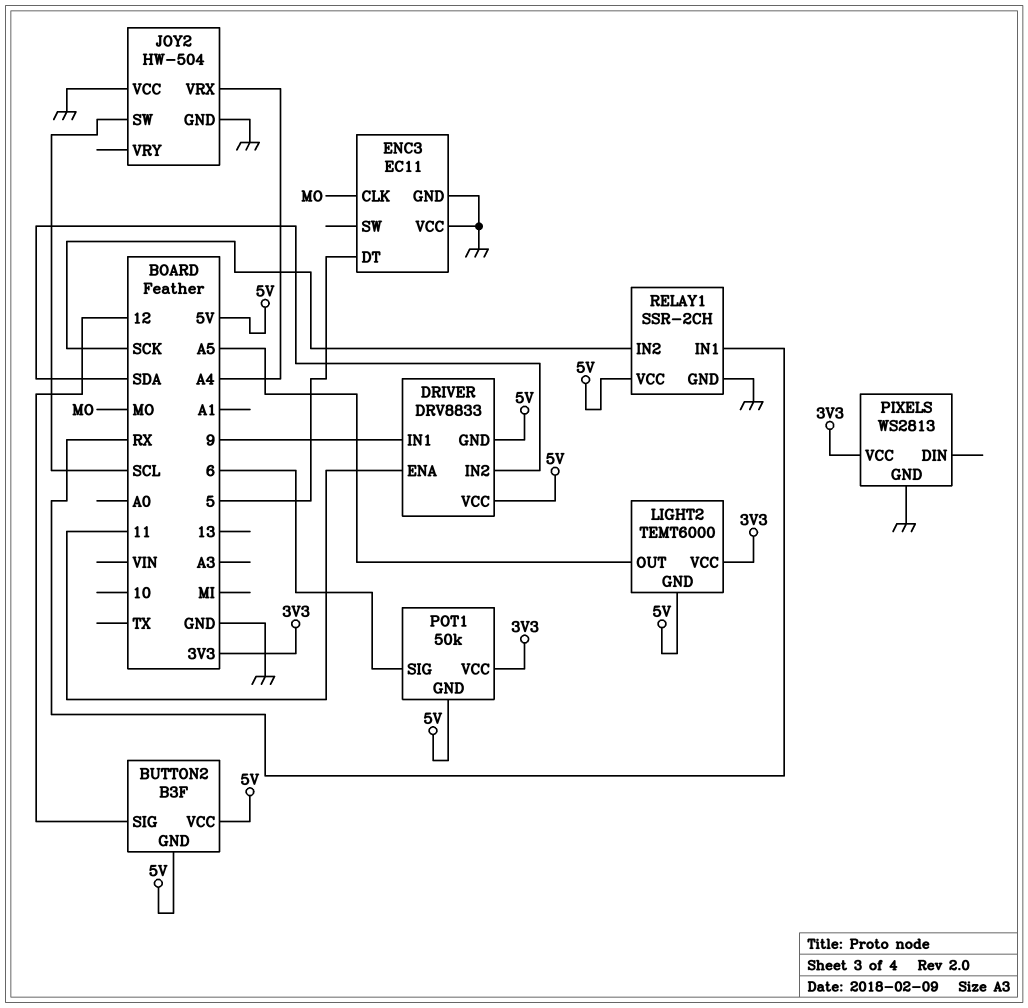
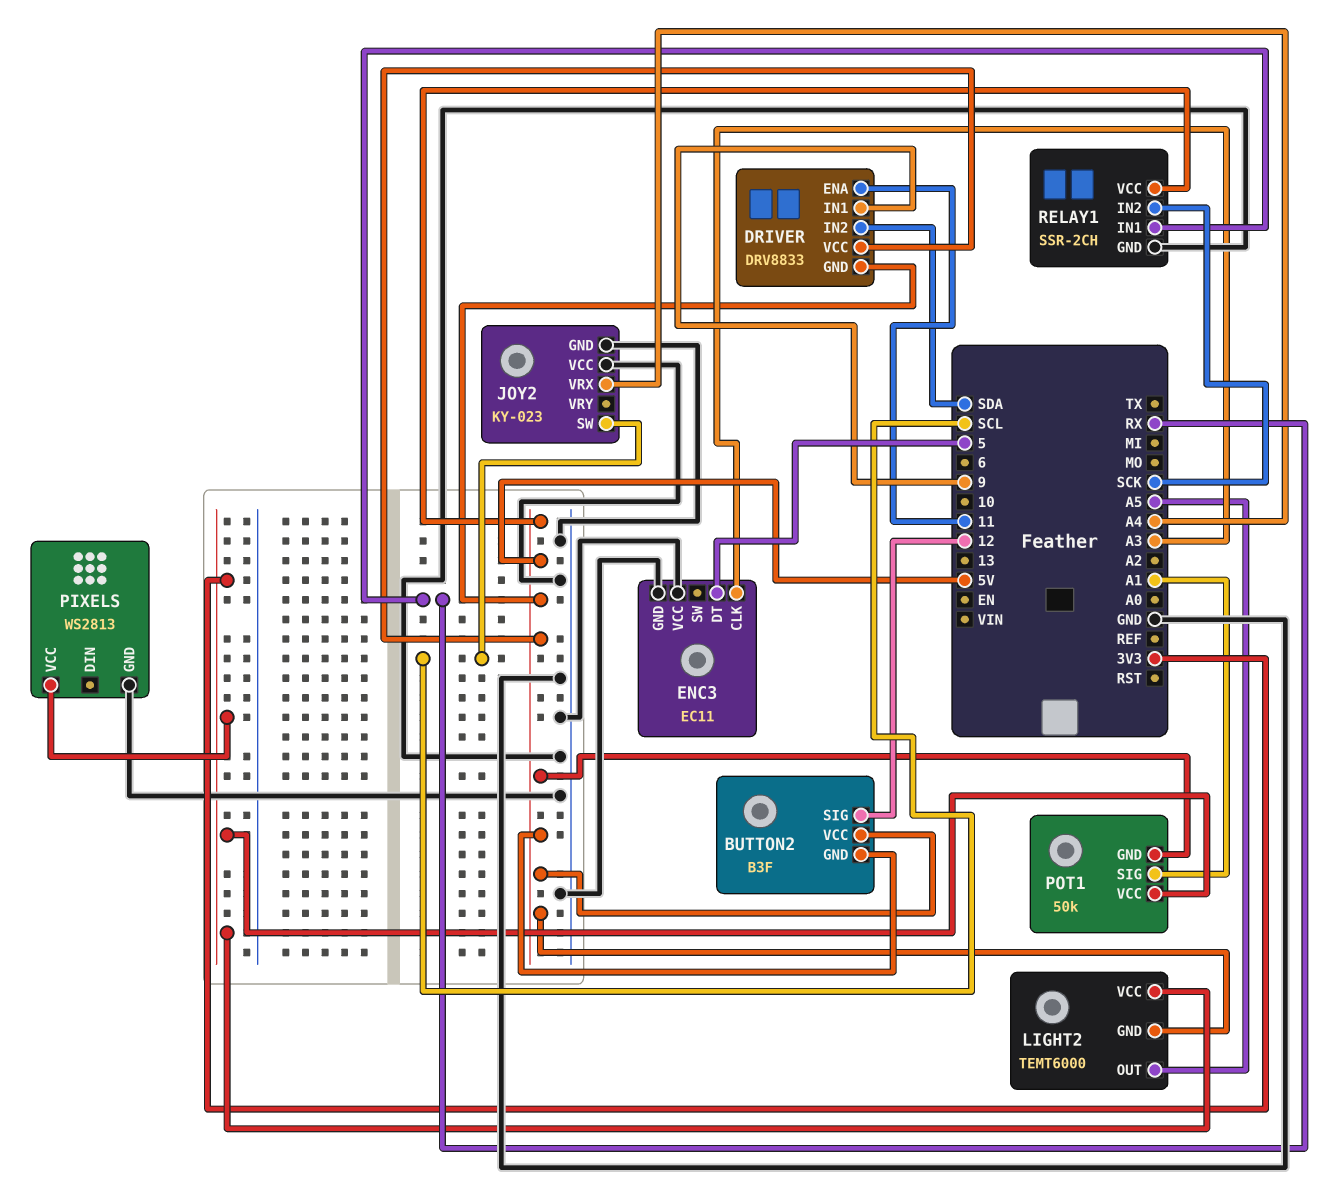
ENC3 pin CLK: MO -> A3
JOY2: HW-504 -> KY-023
POT1 pin SIG: 6 -> A1

